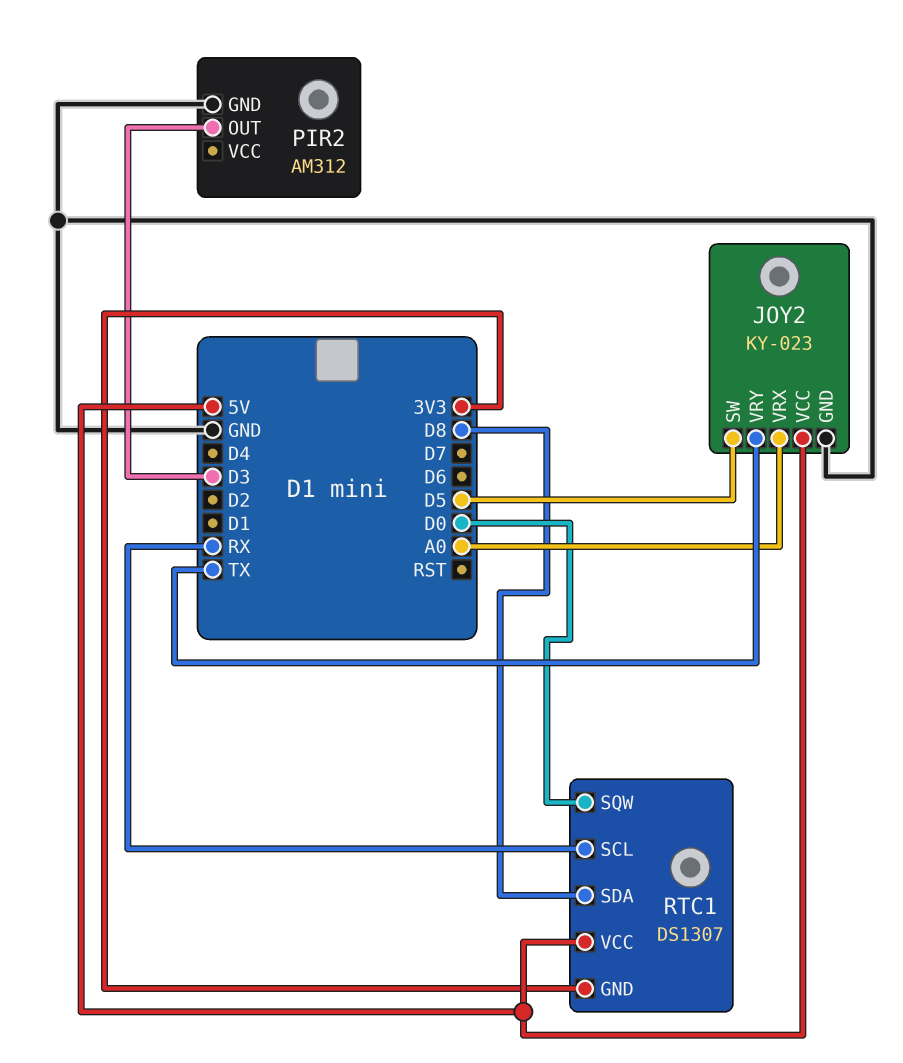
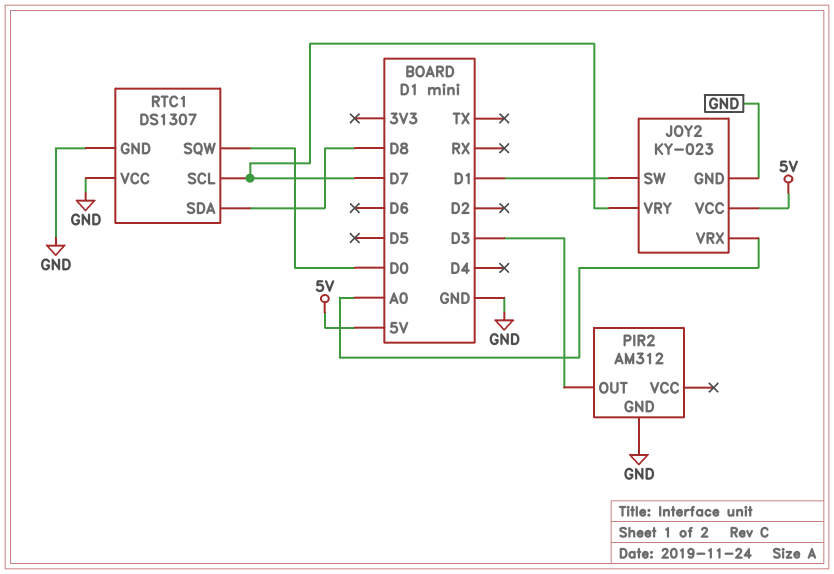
JOY2 pin SW: D5 -> D1
JOY2 pin VRY: TX -> D7
RTC1 pin GND: 3V3 -> GND
RTC1 pin SCL: RX -> D7
RTC1 pin VCC: 5V -> GND

